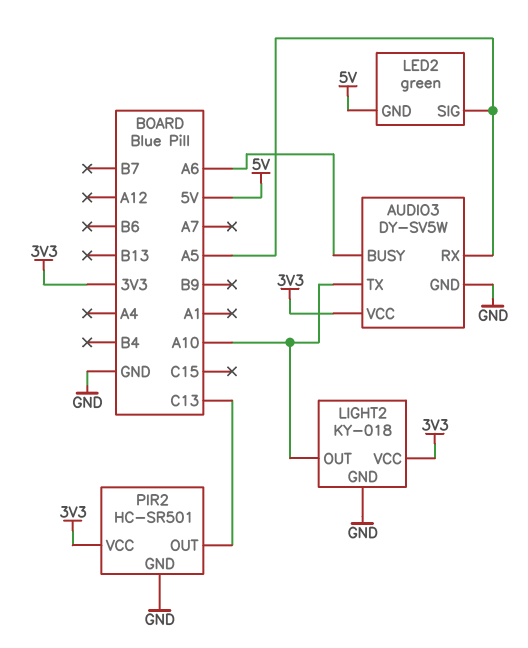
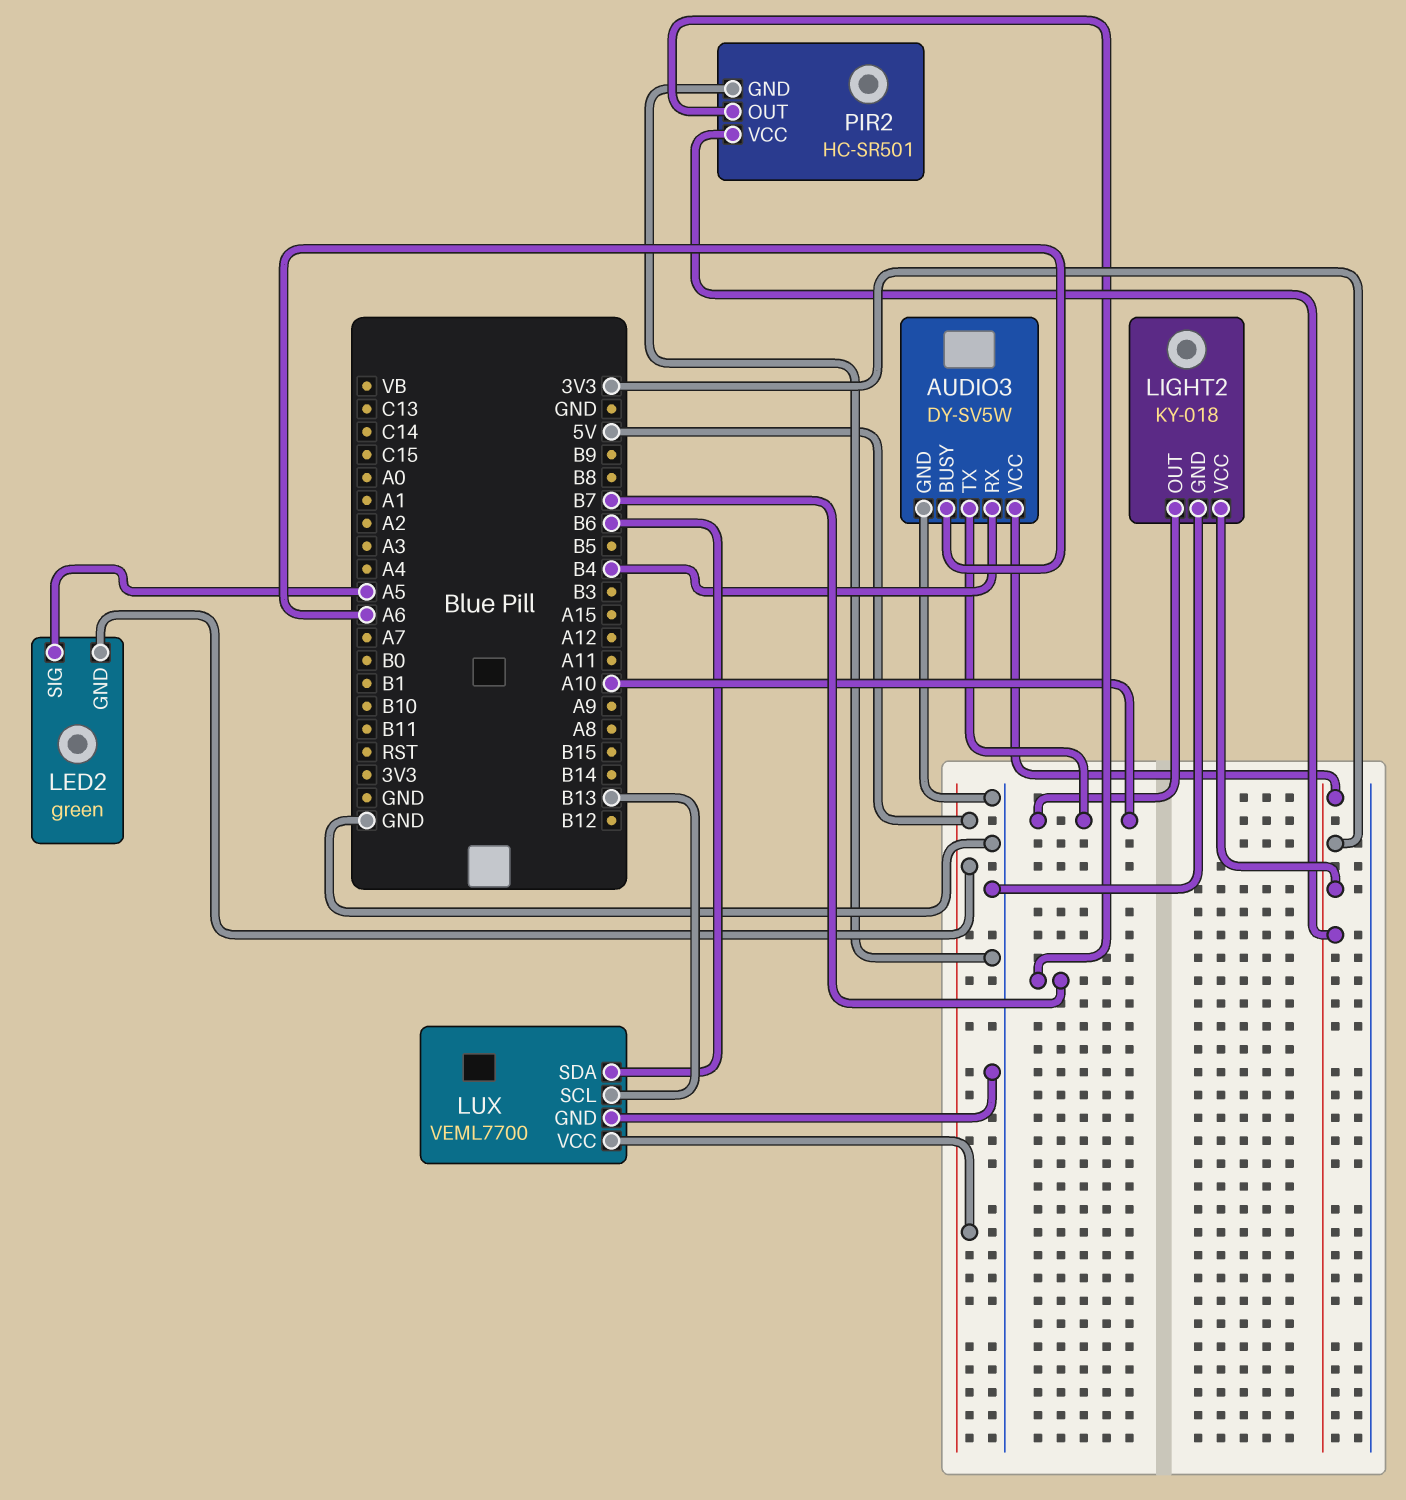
AUDIO3 pin RX: A5 -> B4
LUX: none -> VEML7700
LUX pin GND: none -> GND
LUX pin SCL: none -> B13
LUX pin SDA: none -> B6
LUX pin VCC: none -> 5V
PIR2 pin OUT: C13 -> B7

